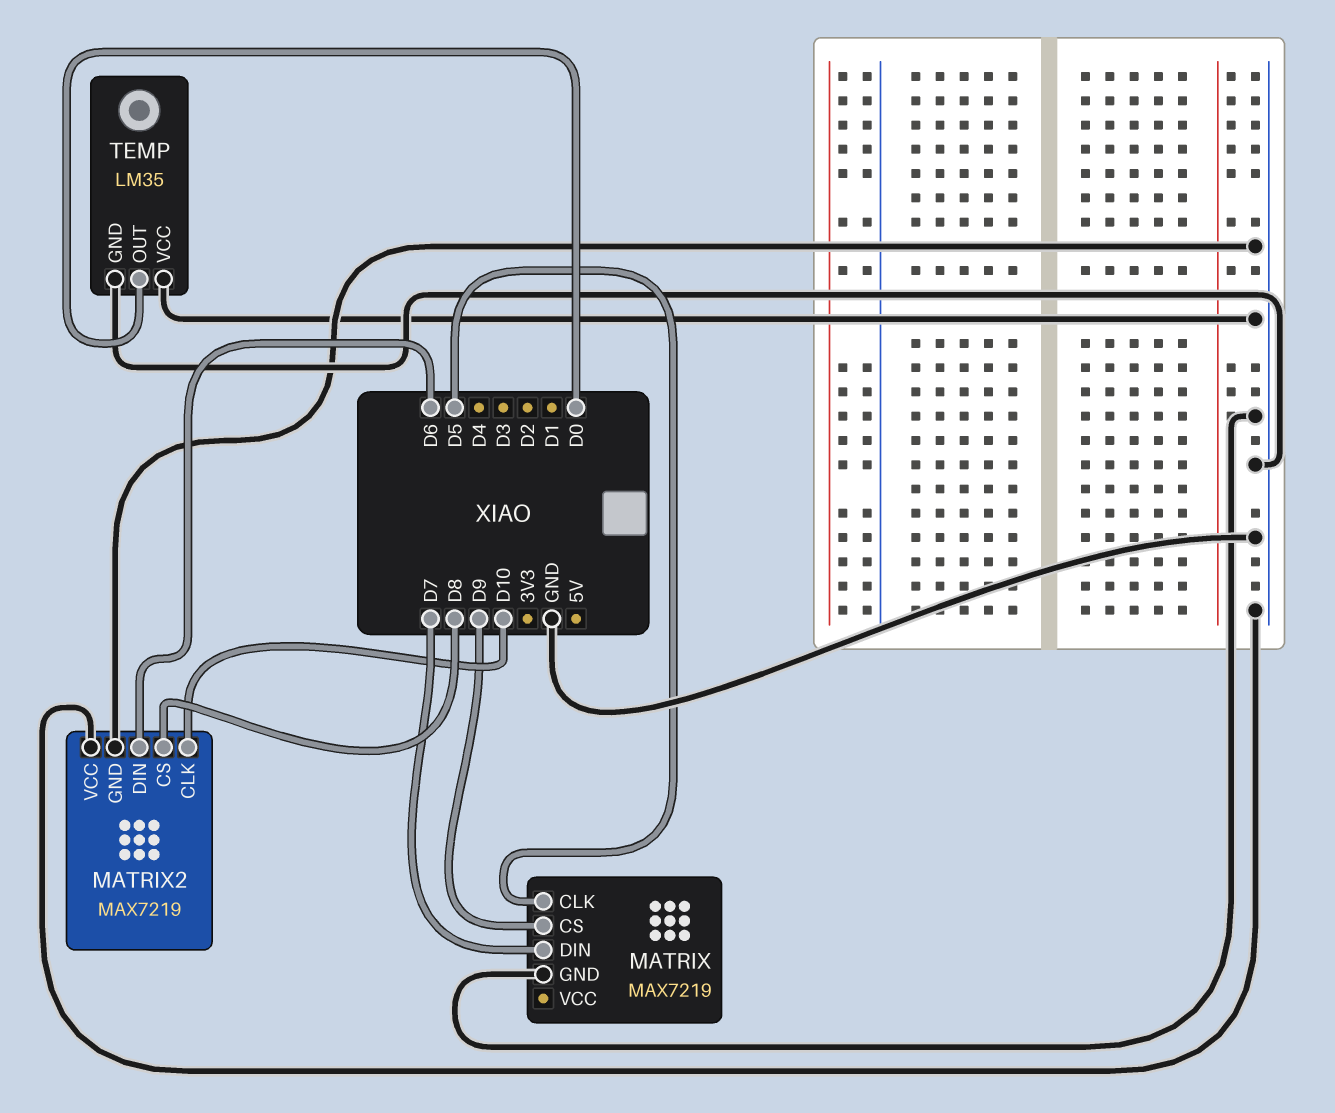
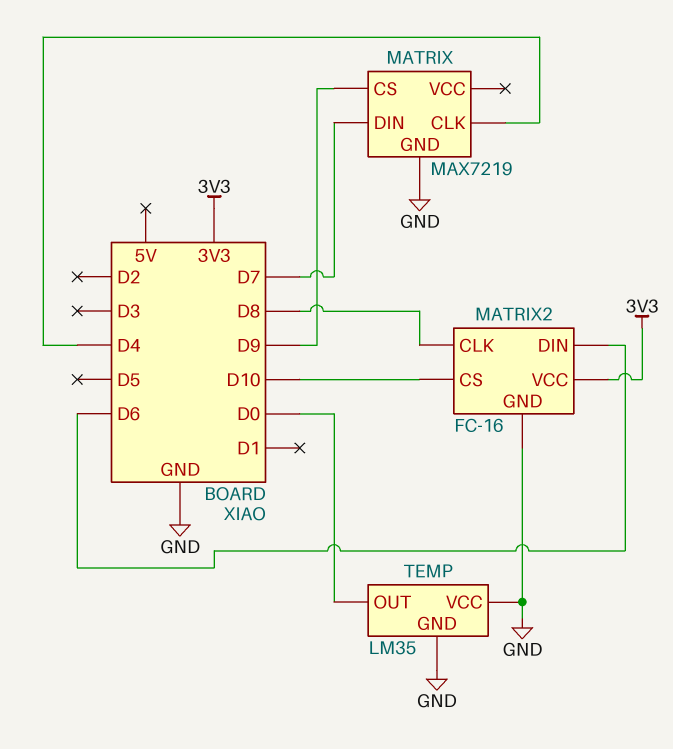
MATRIX pin CLK: D5 -> D4
MATRIX2: MAX7219 -> FC-16
MATRIX2 pin CLK: D10 -> D8
MATRIX2 pin CS: D8 -> D10
MATRIX2 pin VCC: GND -> 3V3

